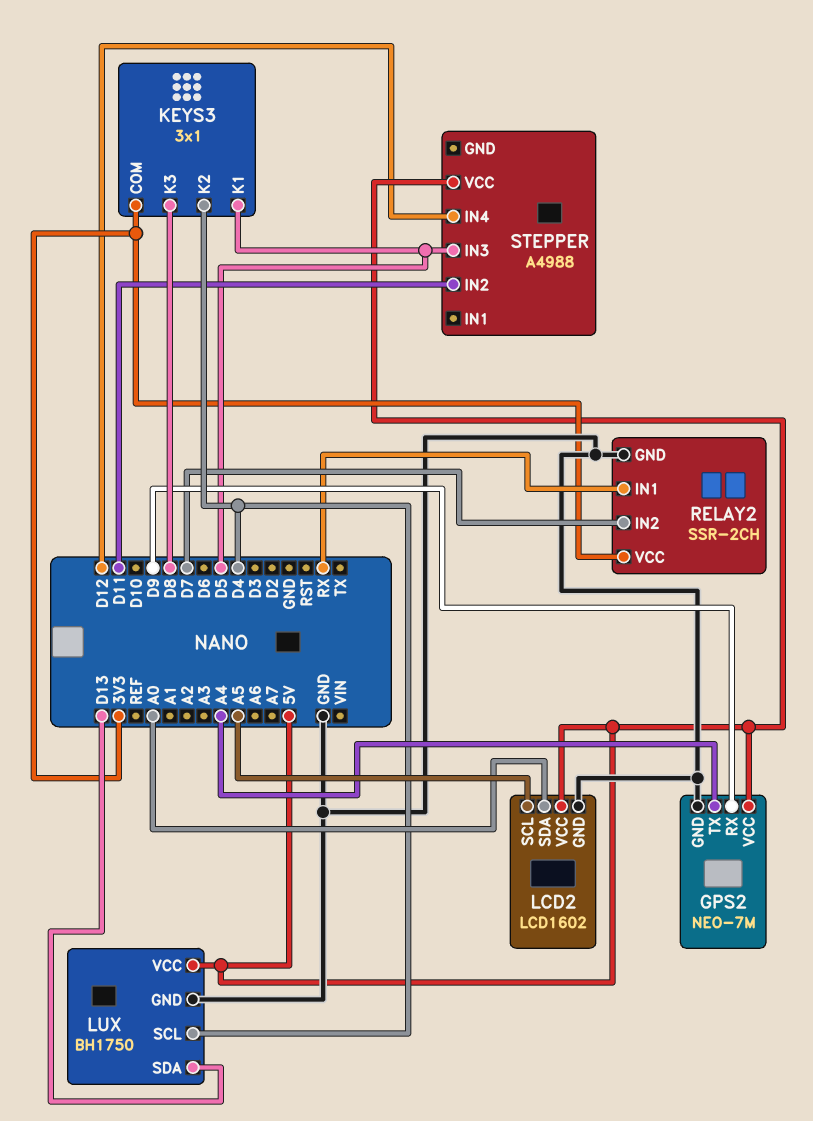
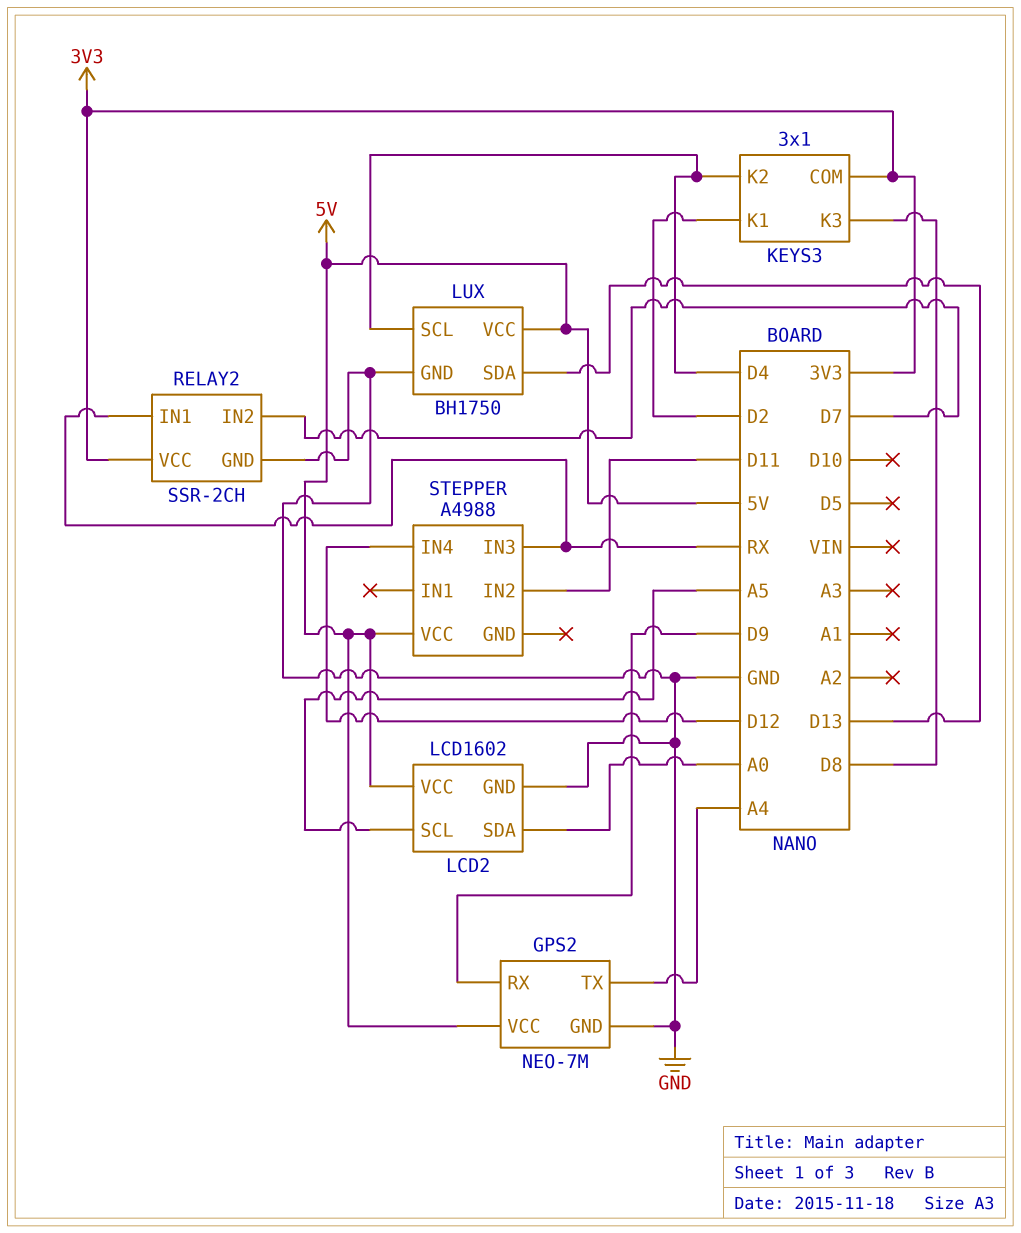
KEYS3 pin K1: D5 -> D2
STEPPER pin IN3: D5 -> RX

